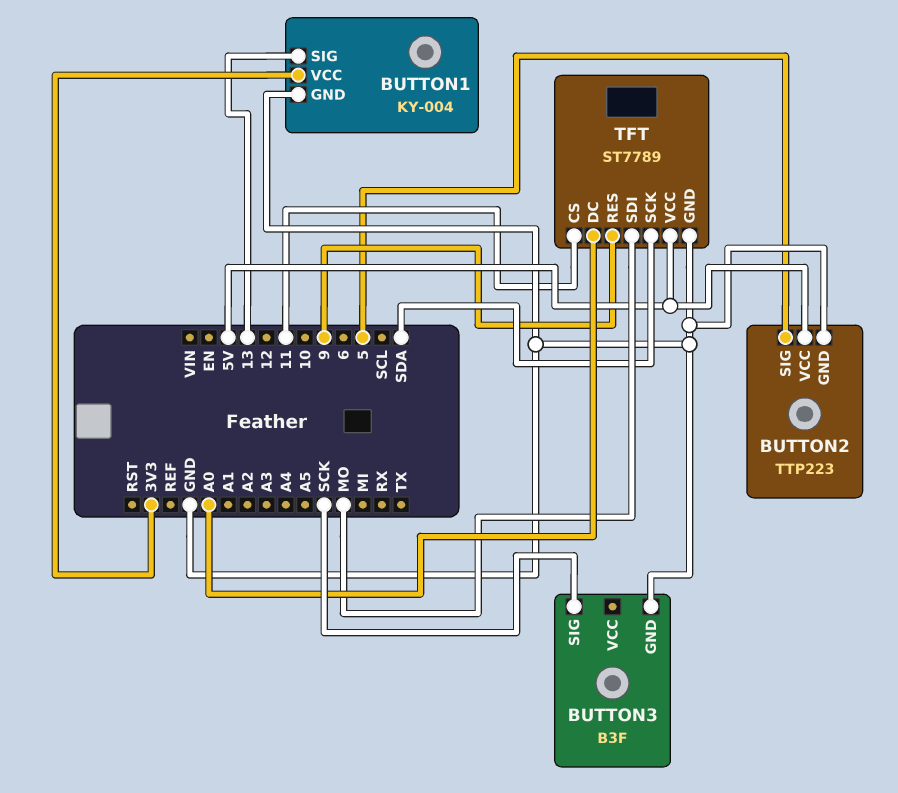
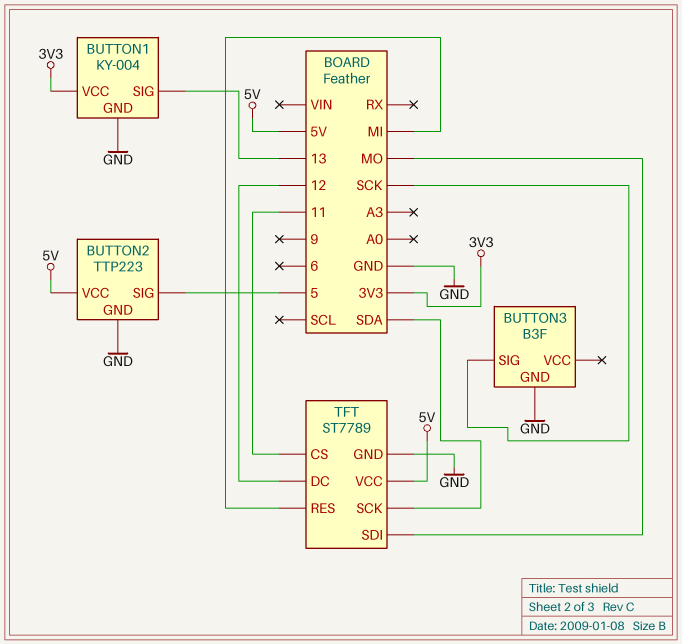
TFT pin DC: A0 -> 12
TFT pin RES: 9 -> MI

